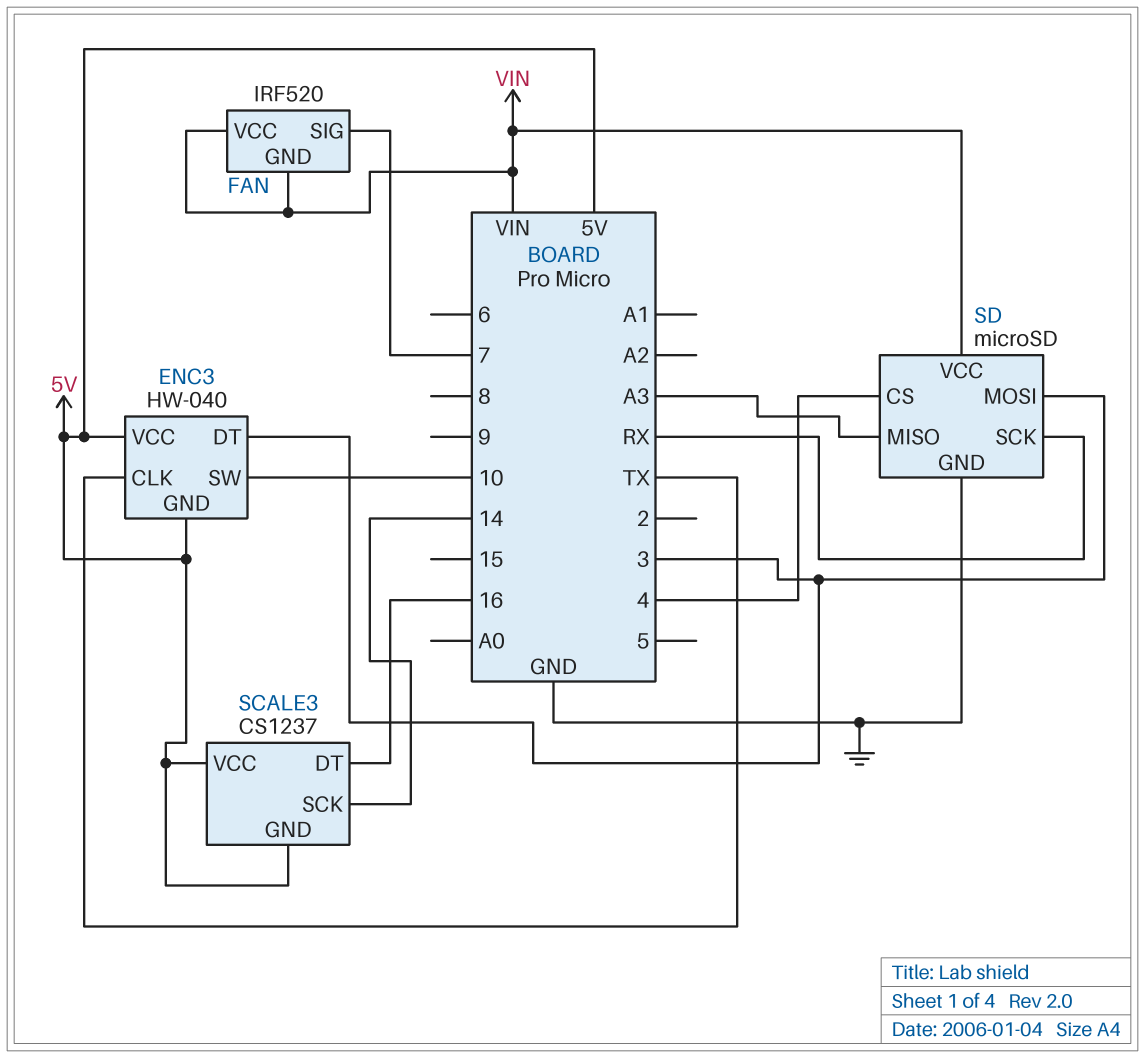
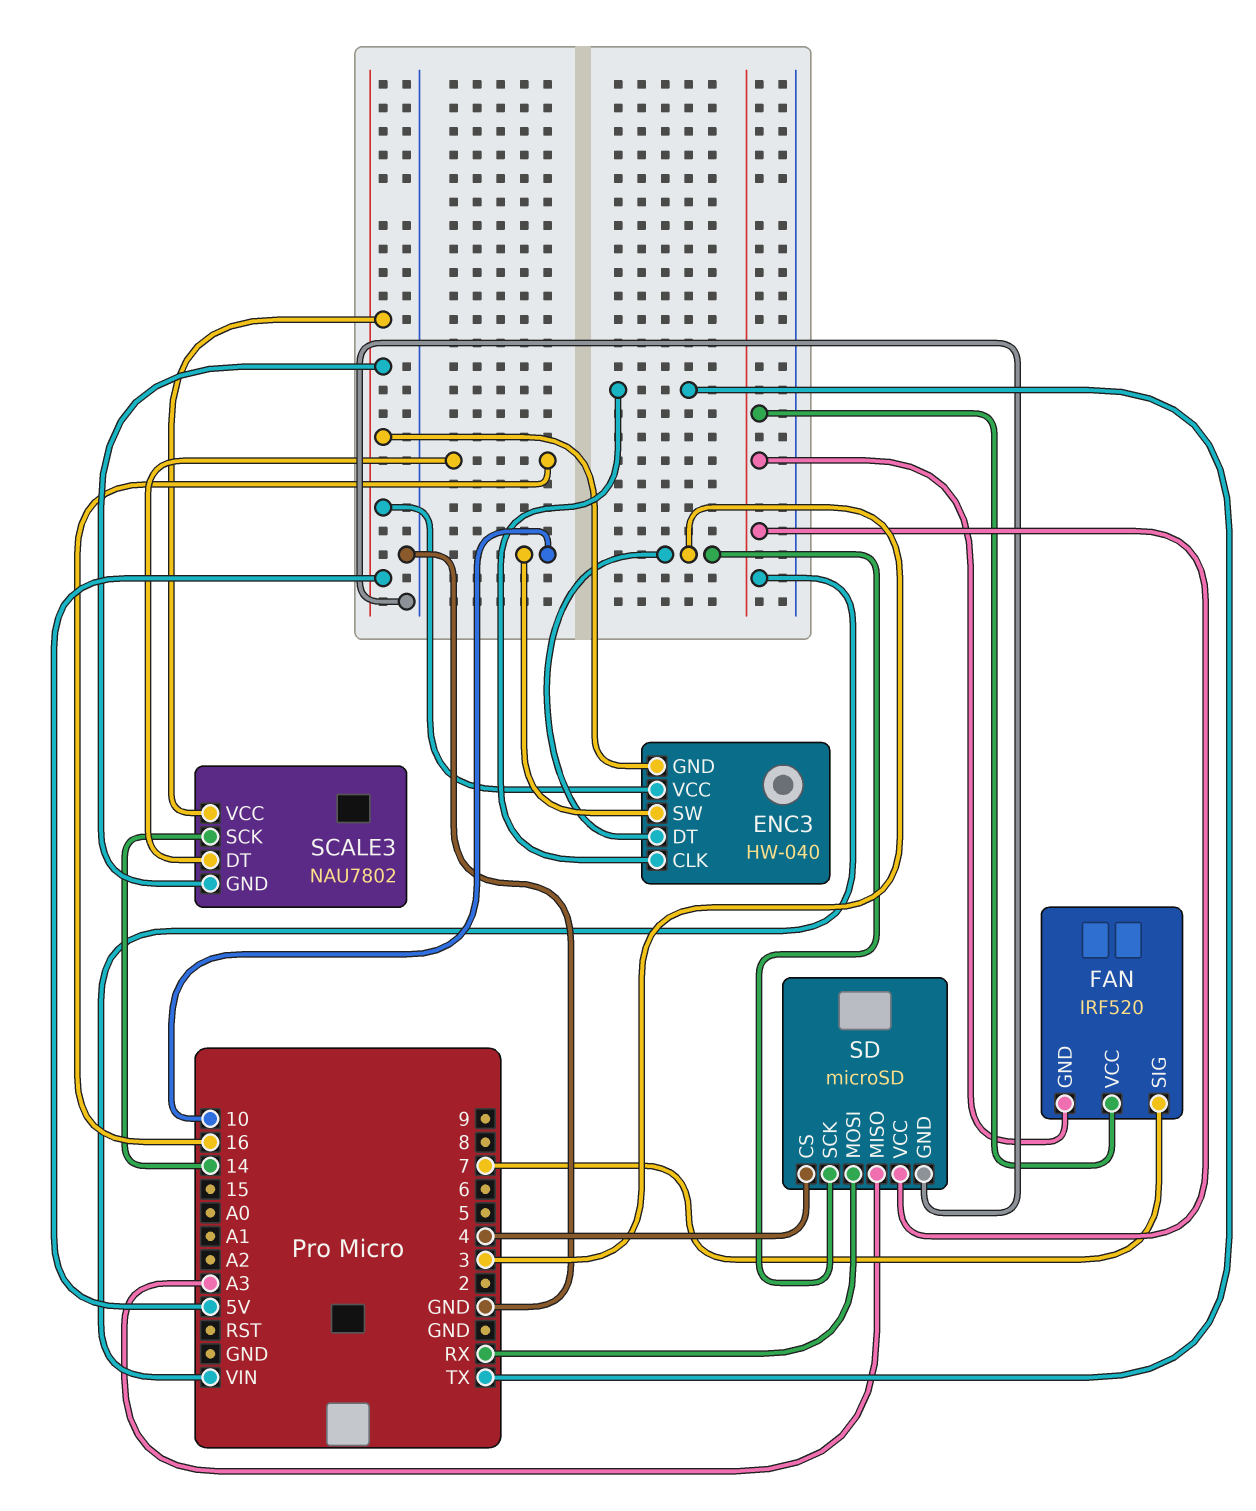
SCALE3: CS1237 -> NAU7802
SD pin MOSI: 3 -> RX
SD pin SCK: RX -> 3

